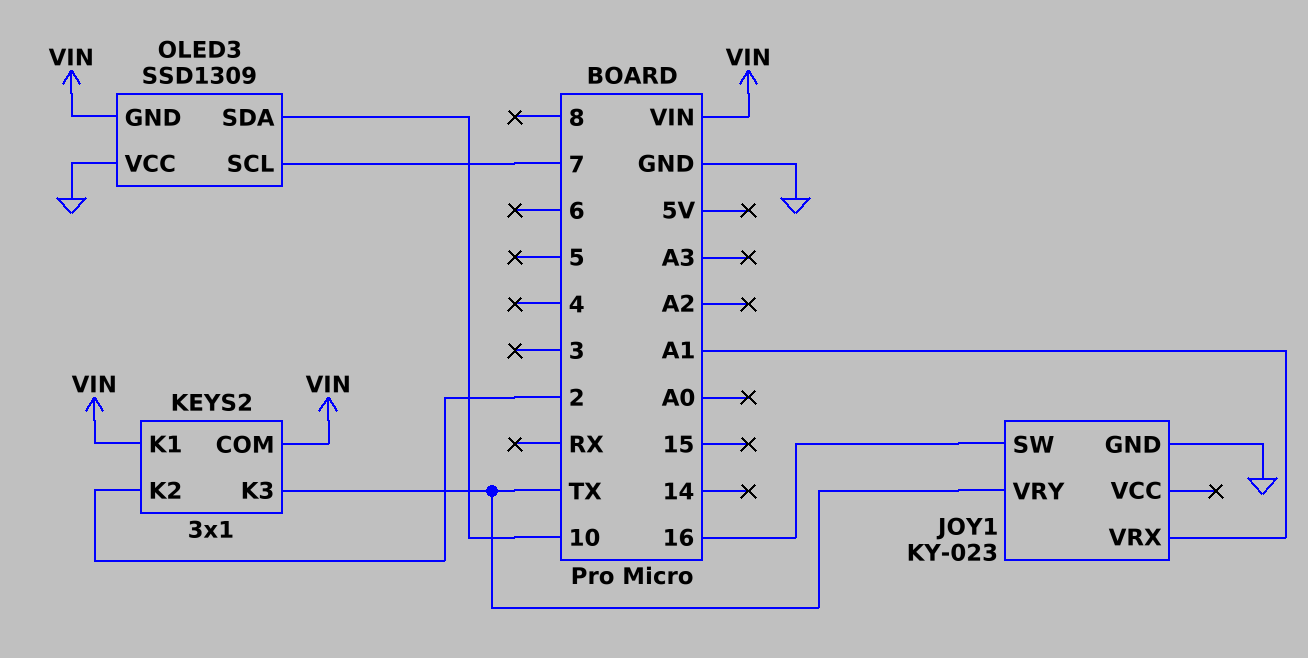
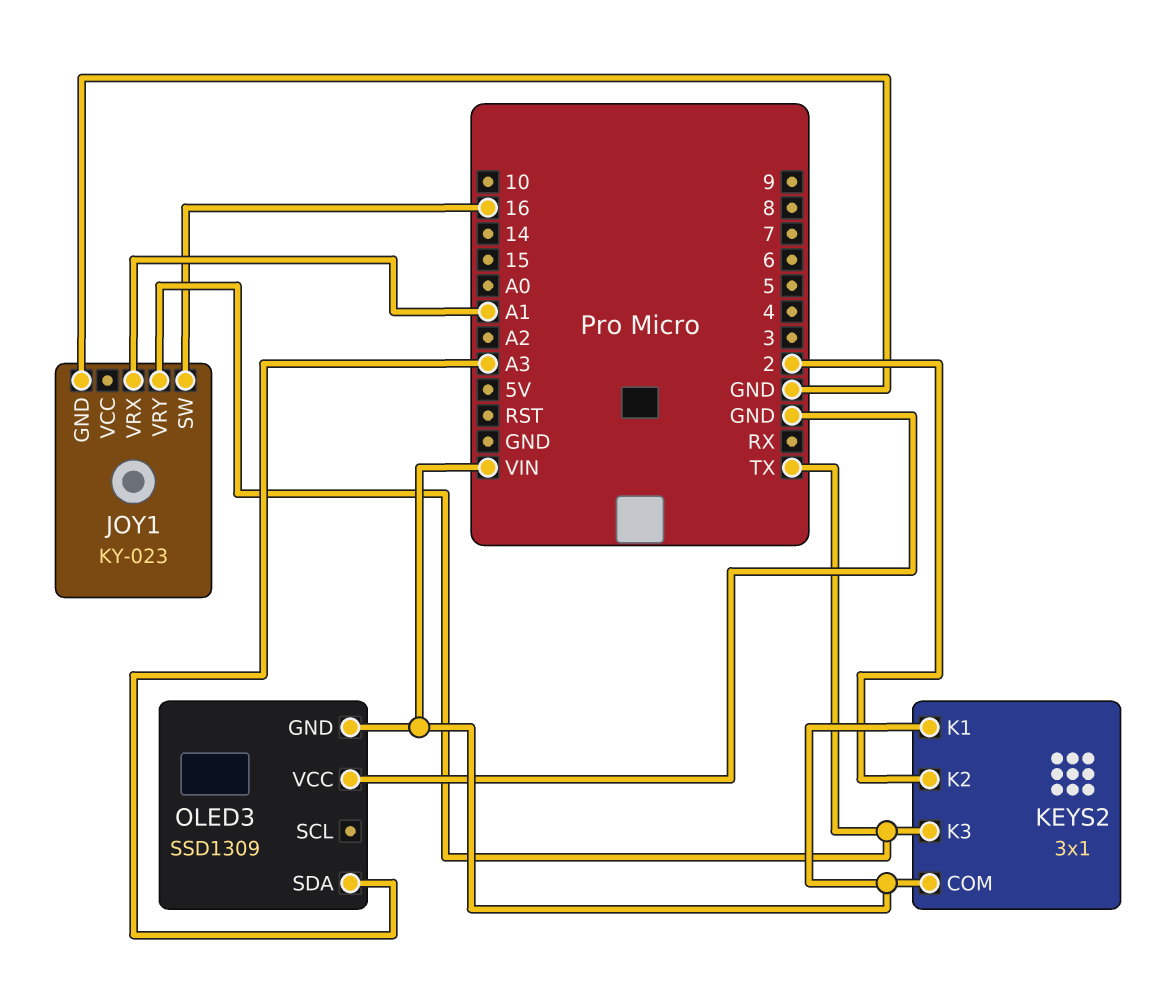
OLED3 pin SCL: 7 -> none
OLED3 pin SDA: 10 -> A3

